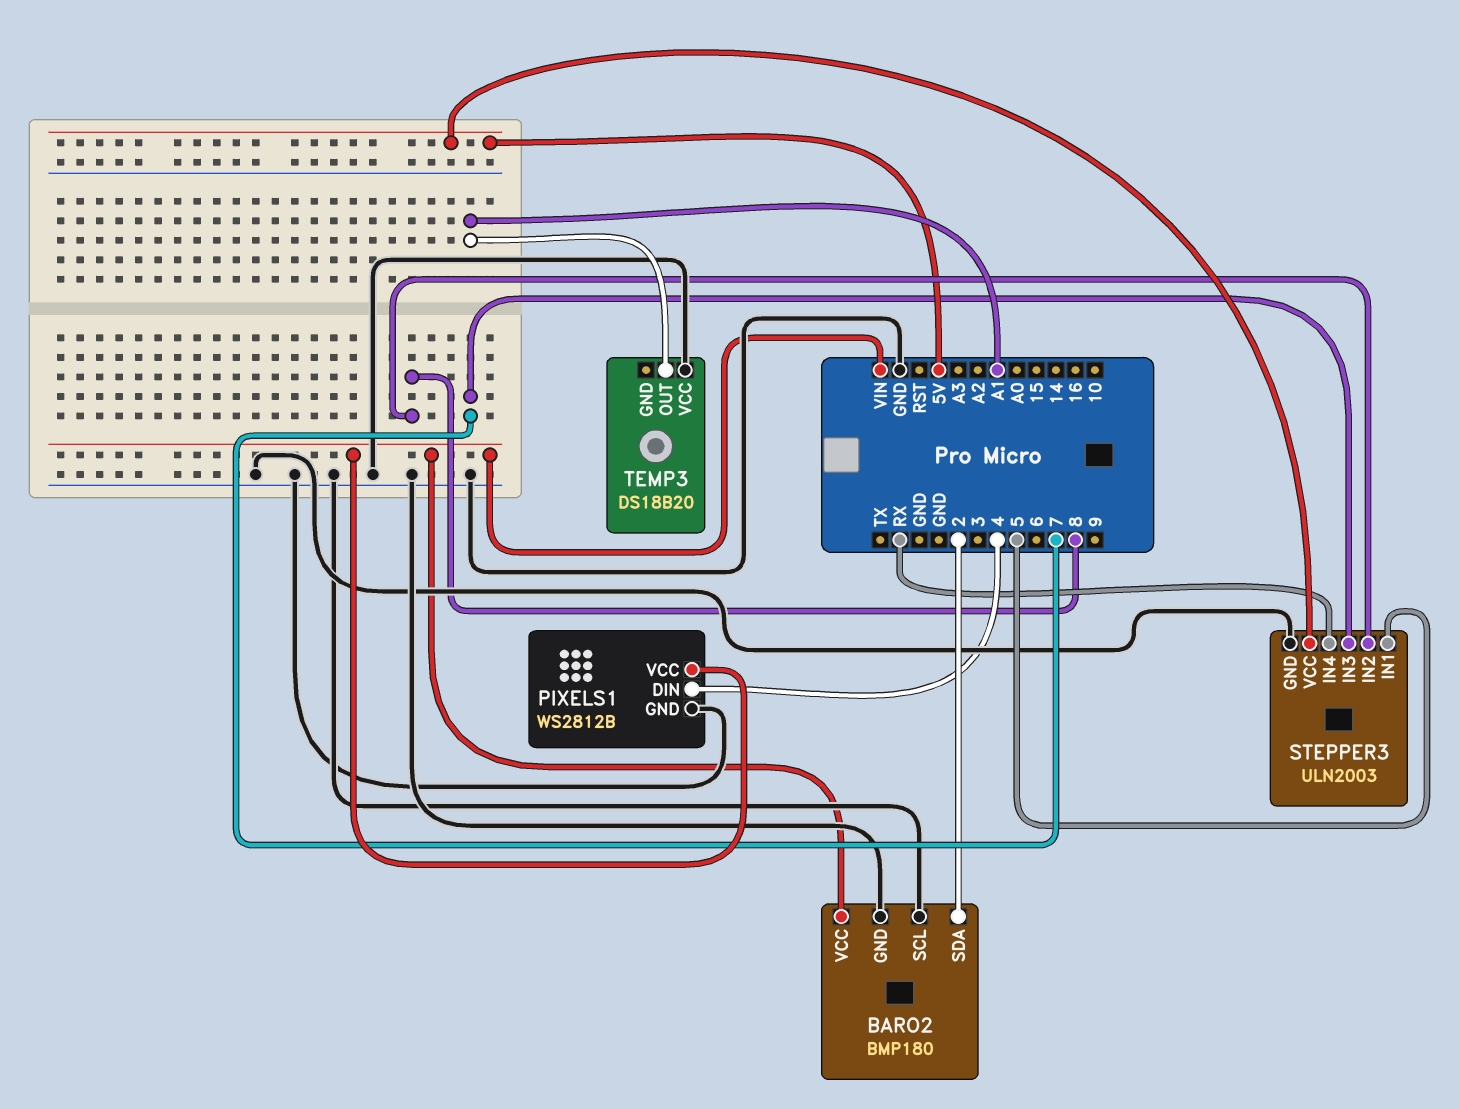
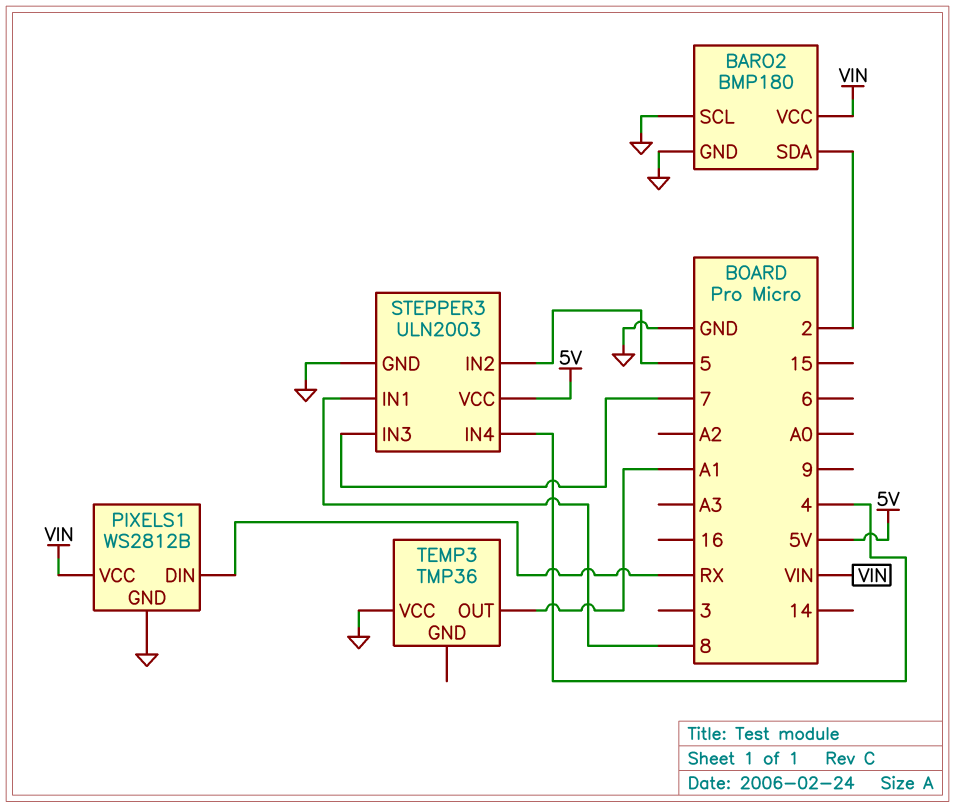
PIXELS1 pin DIN: 4 -> RX
STEPPER3 pin IN1: 5 -> 8
STEPPER3 pin IN2: 8 -> 5
STEPPER3 pin IN4: RX -> 4
TEMP3: DS18B20 -> TMP36

